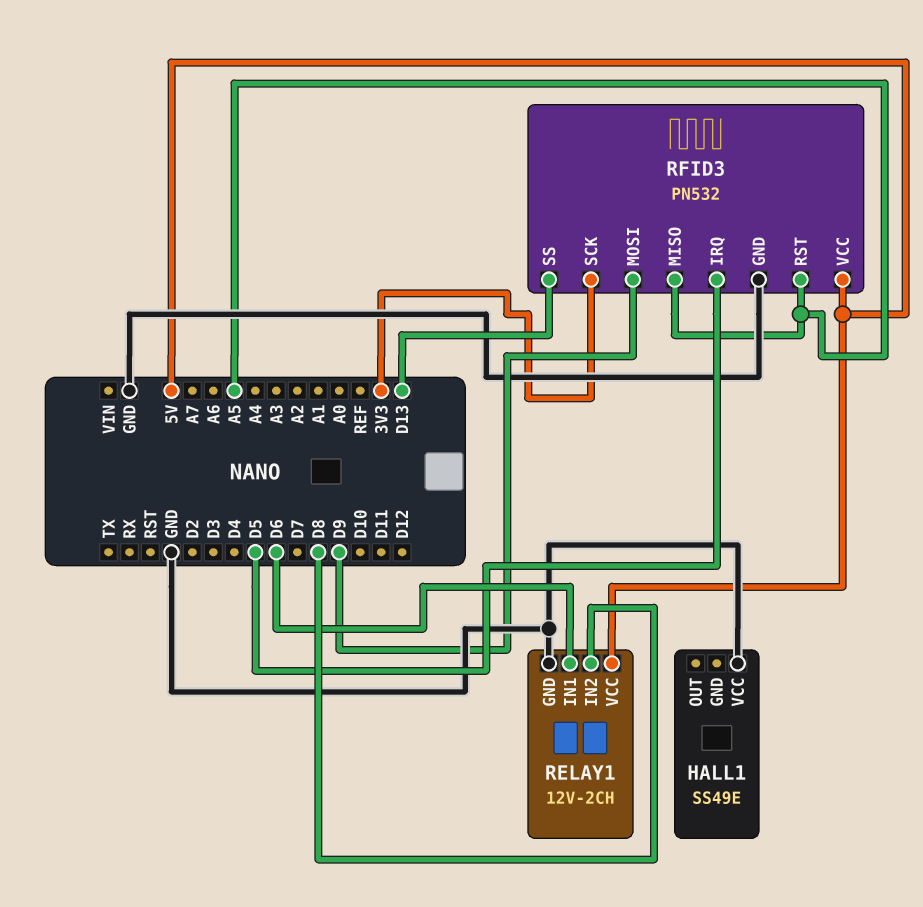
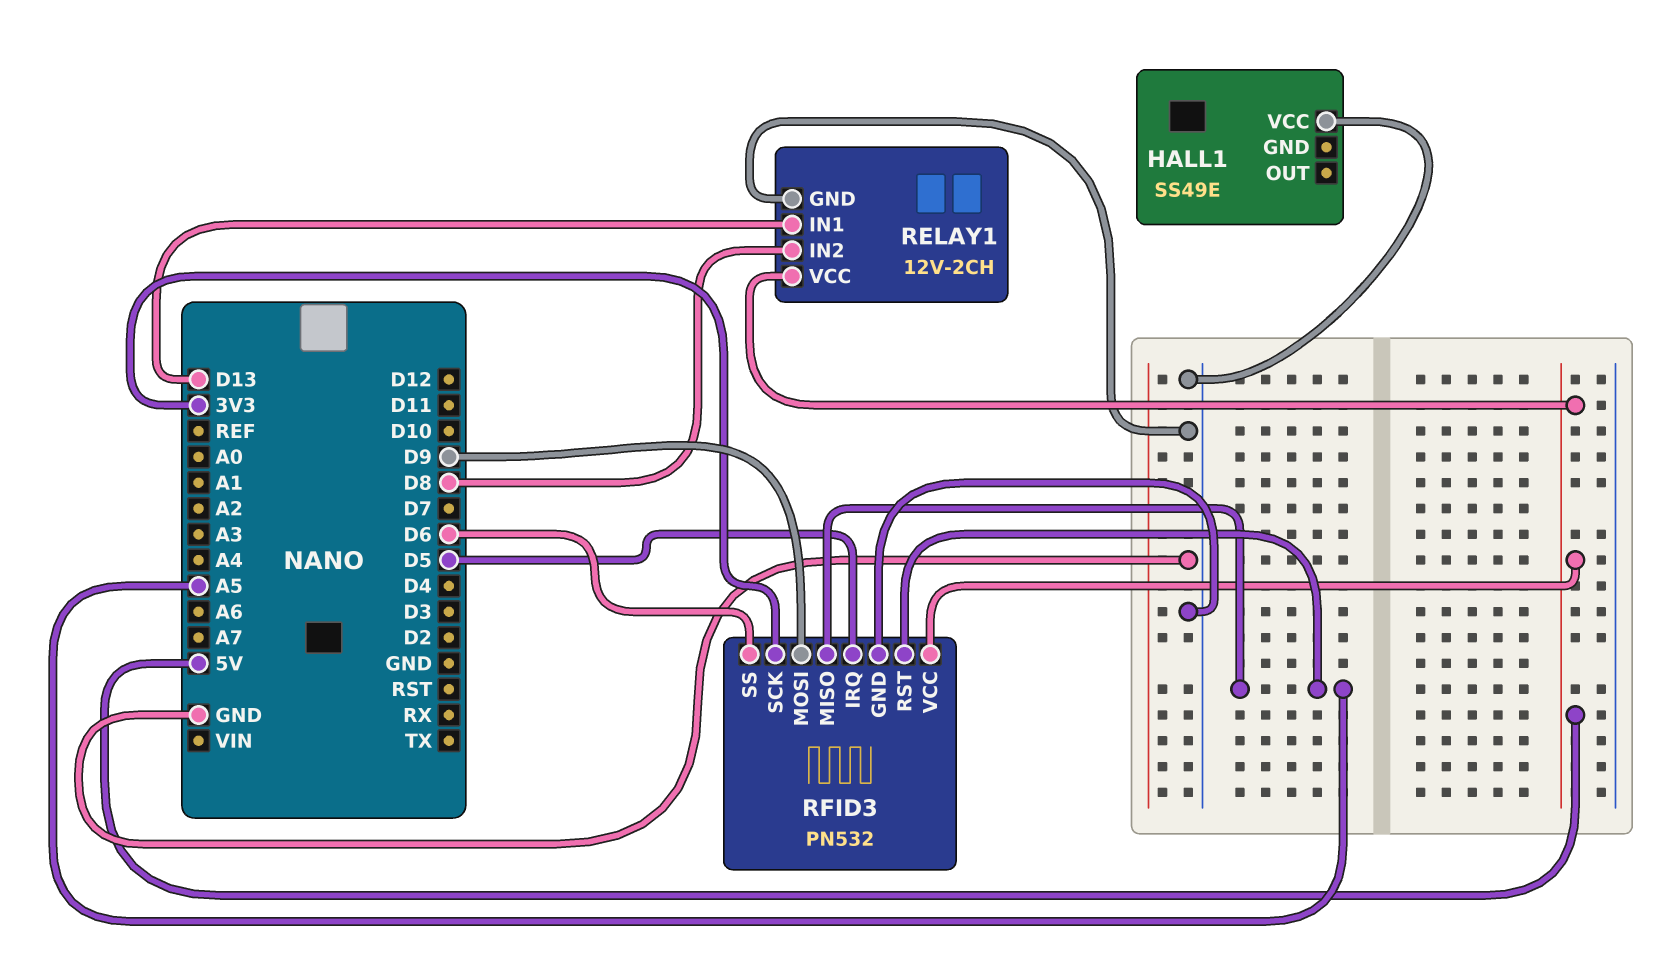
RELAY1 pin IN1: D6 -> D13
RFID3 pin SS: D13 -> D6

